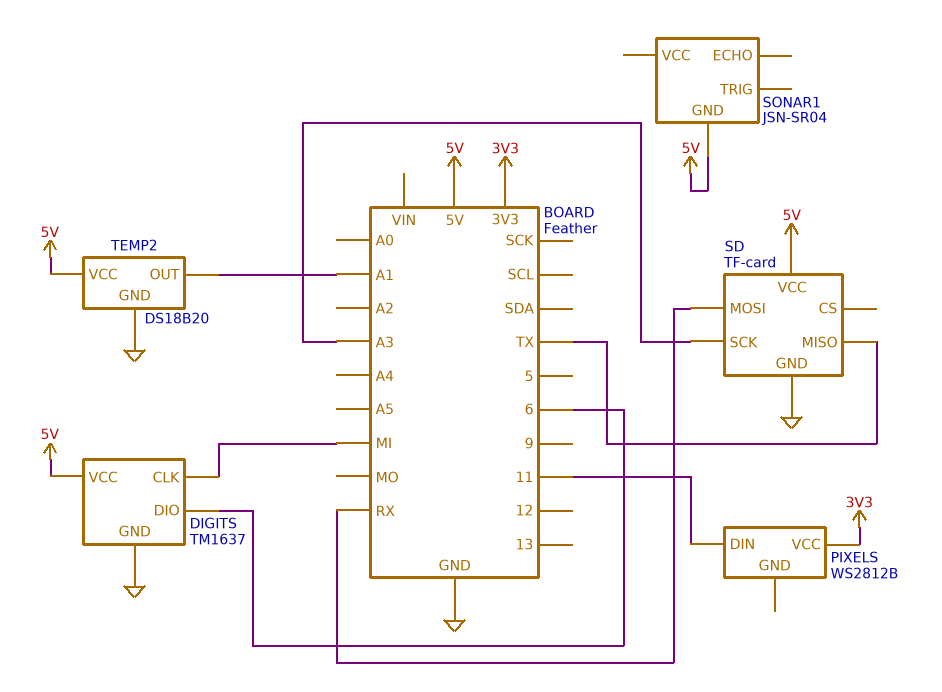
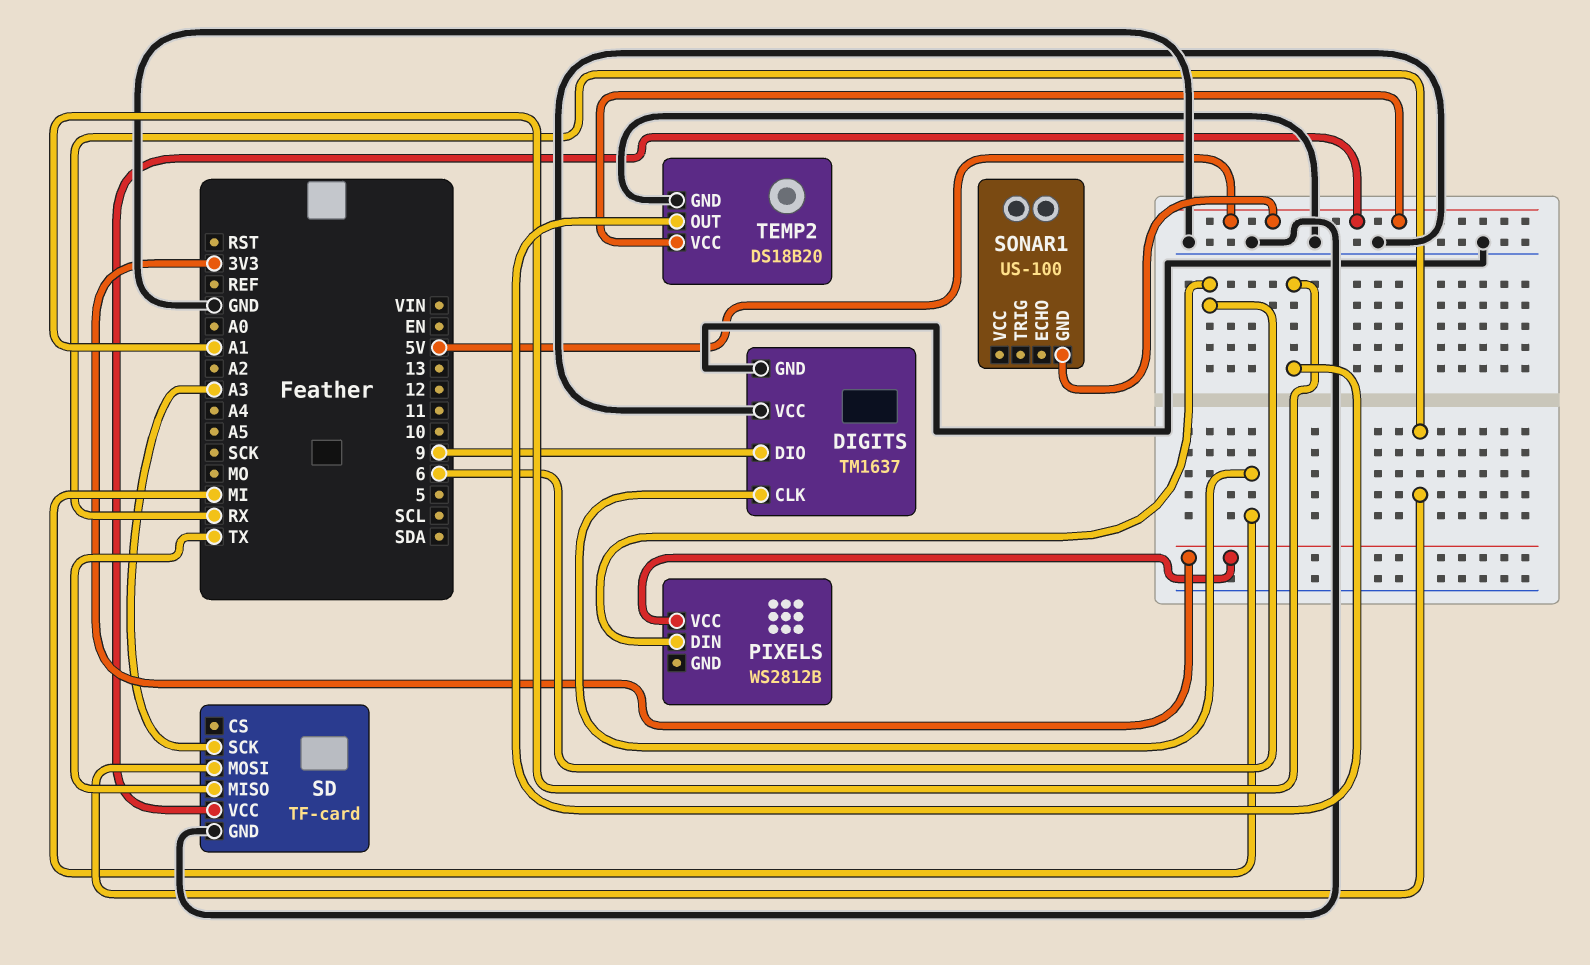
DIGITS pin DIO: 6 -> 9
DIGITS pin VCC: 5V -> GND
PIXELS pin DIN: 11 -> 6
SONAR1: JSN-SR04 -> US-100

